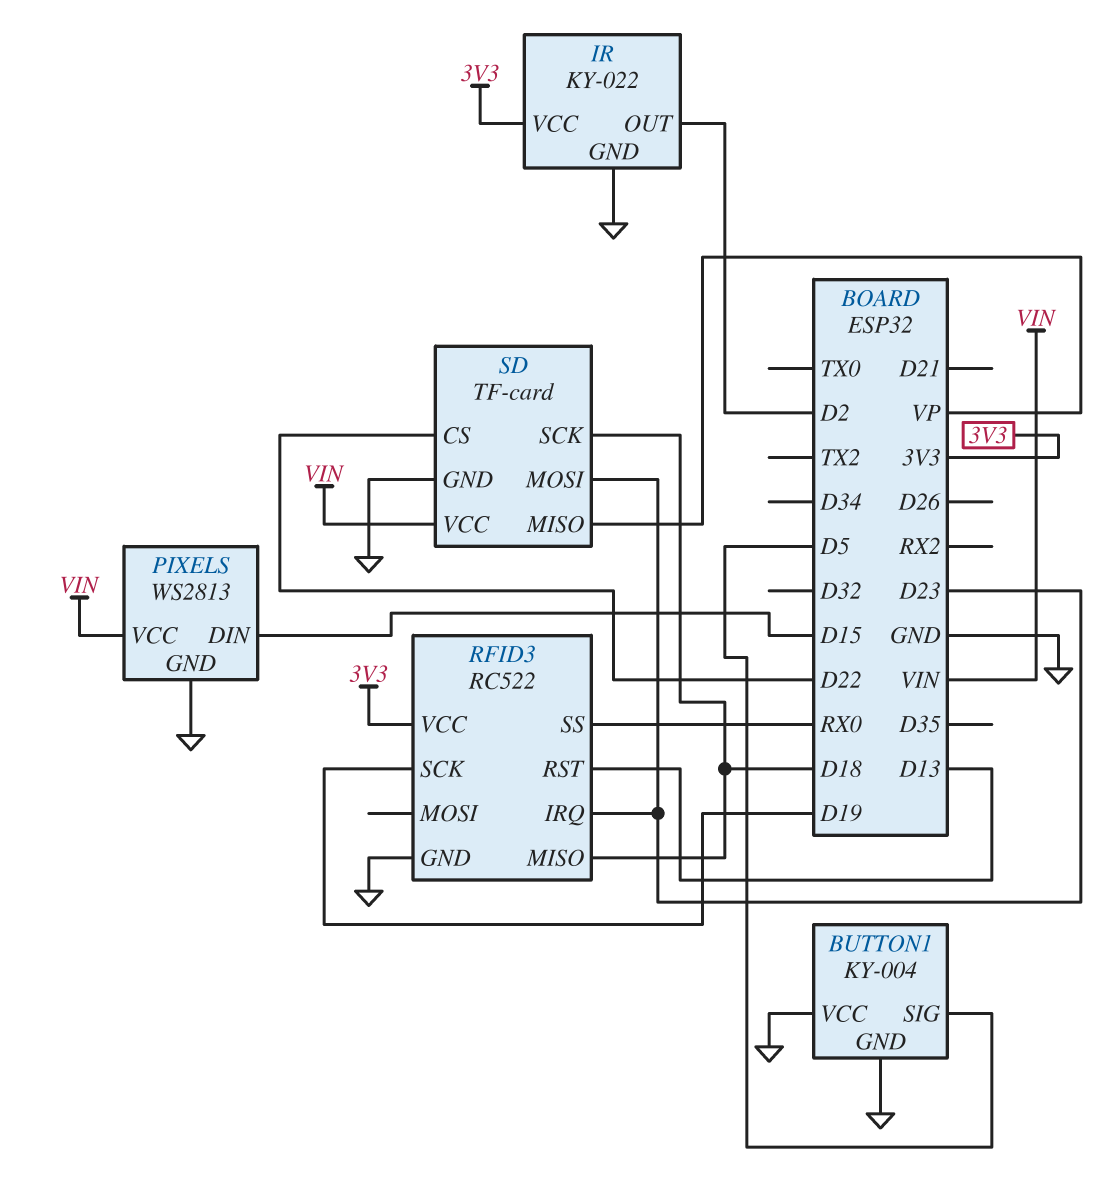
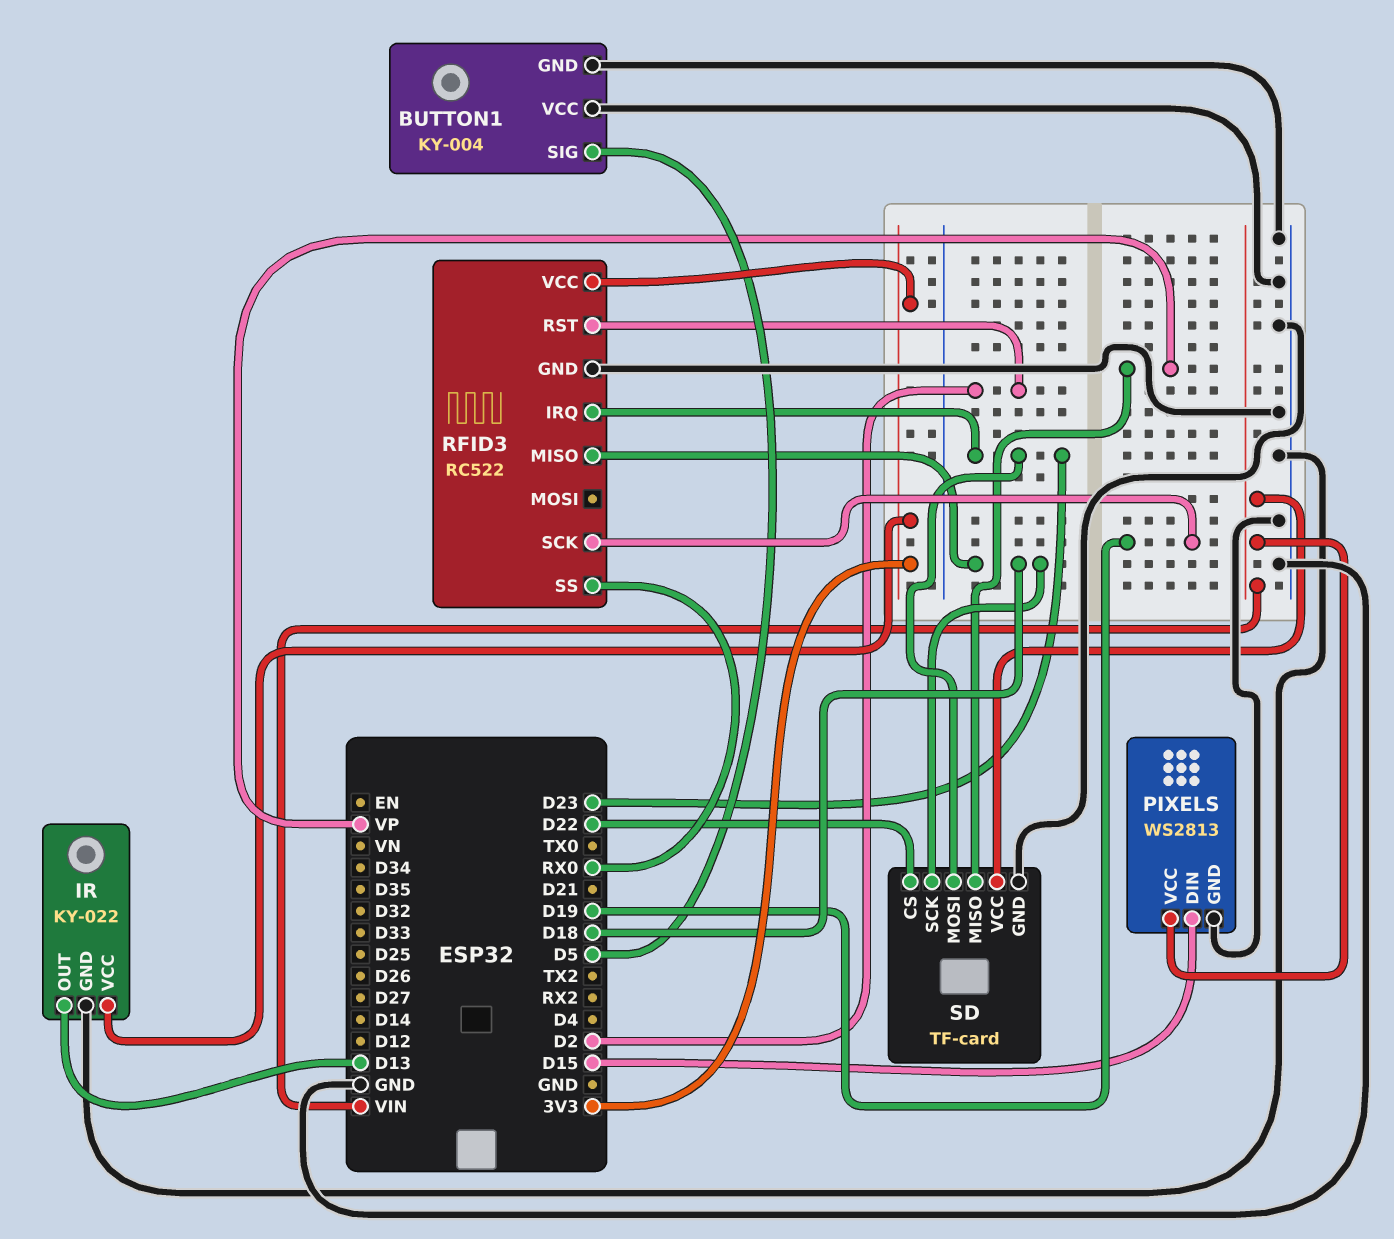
IR pin OUT: D2 -> D13
RFID3 pin RST: D13 -> D2

